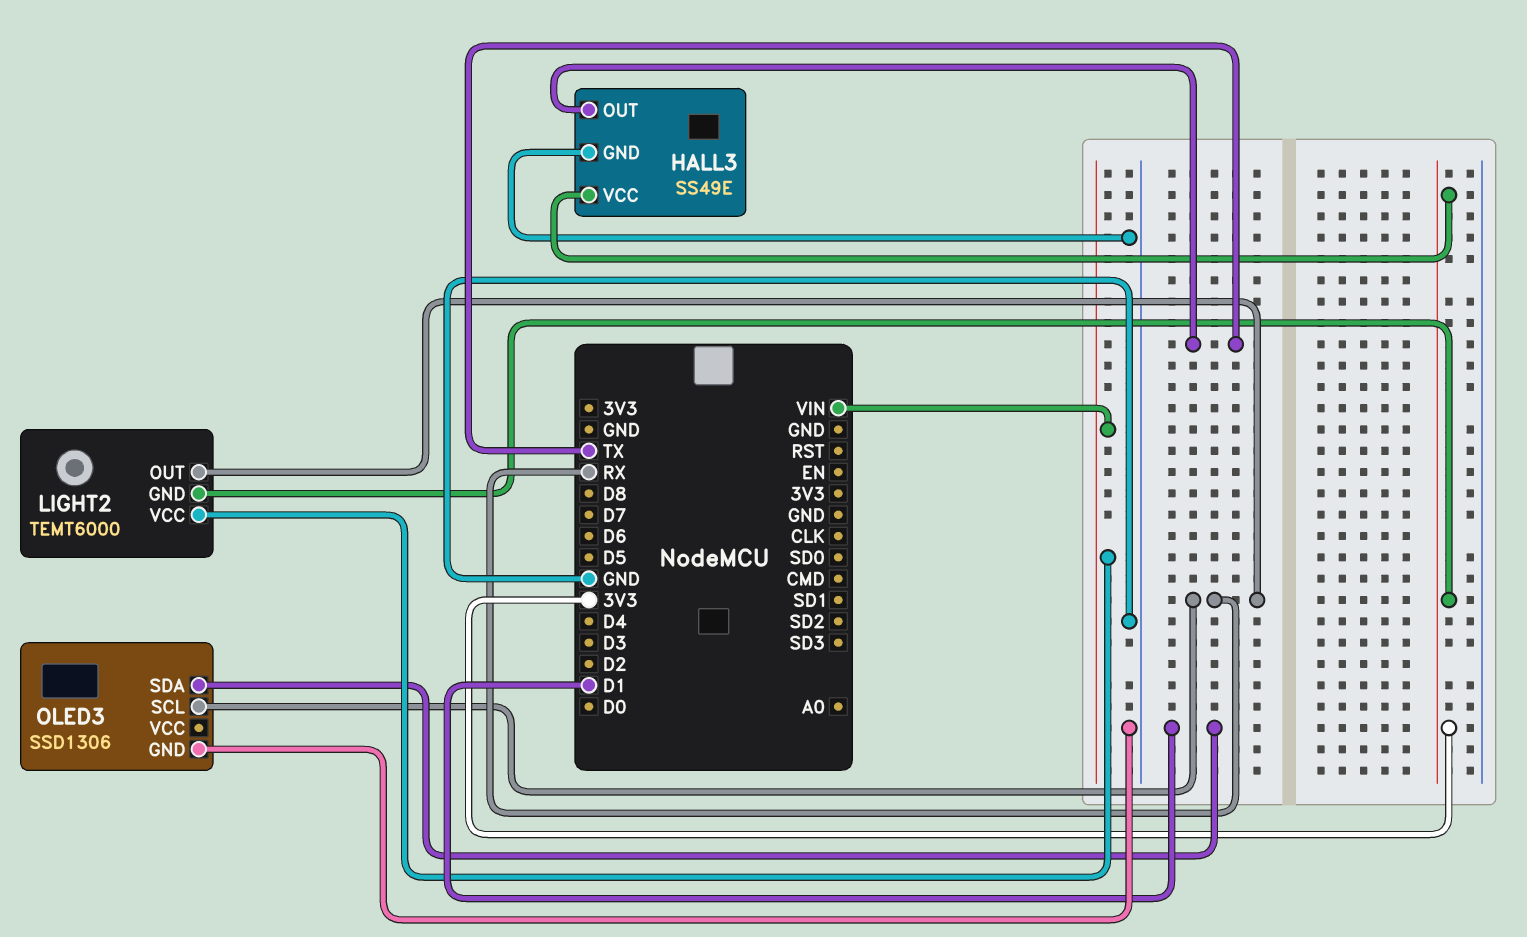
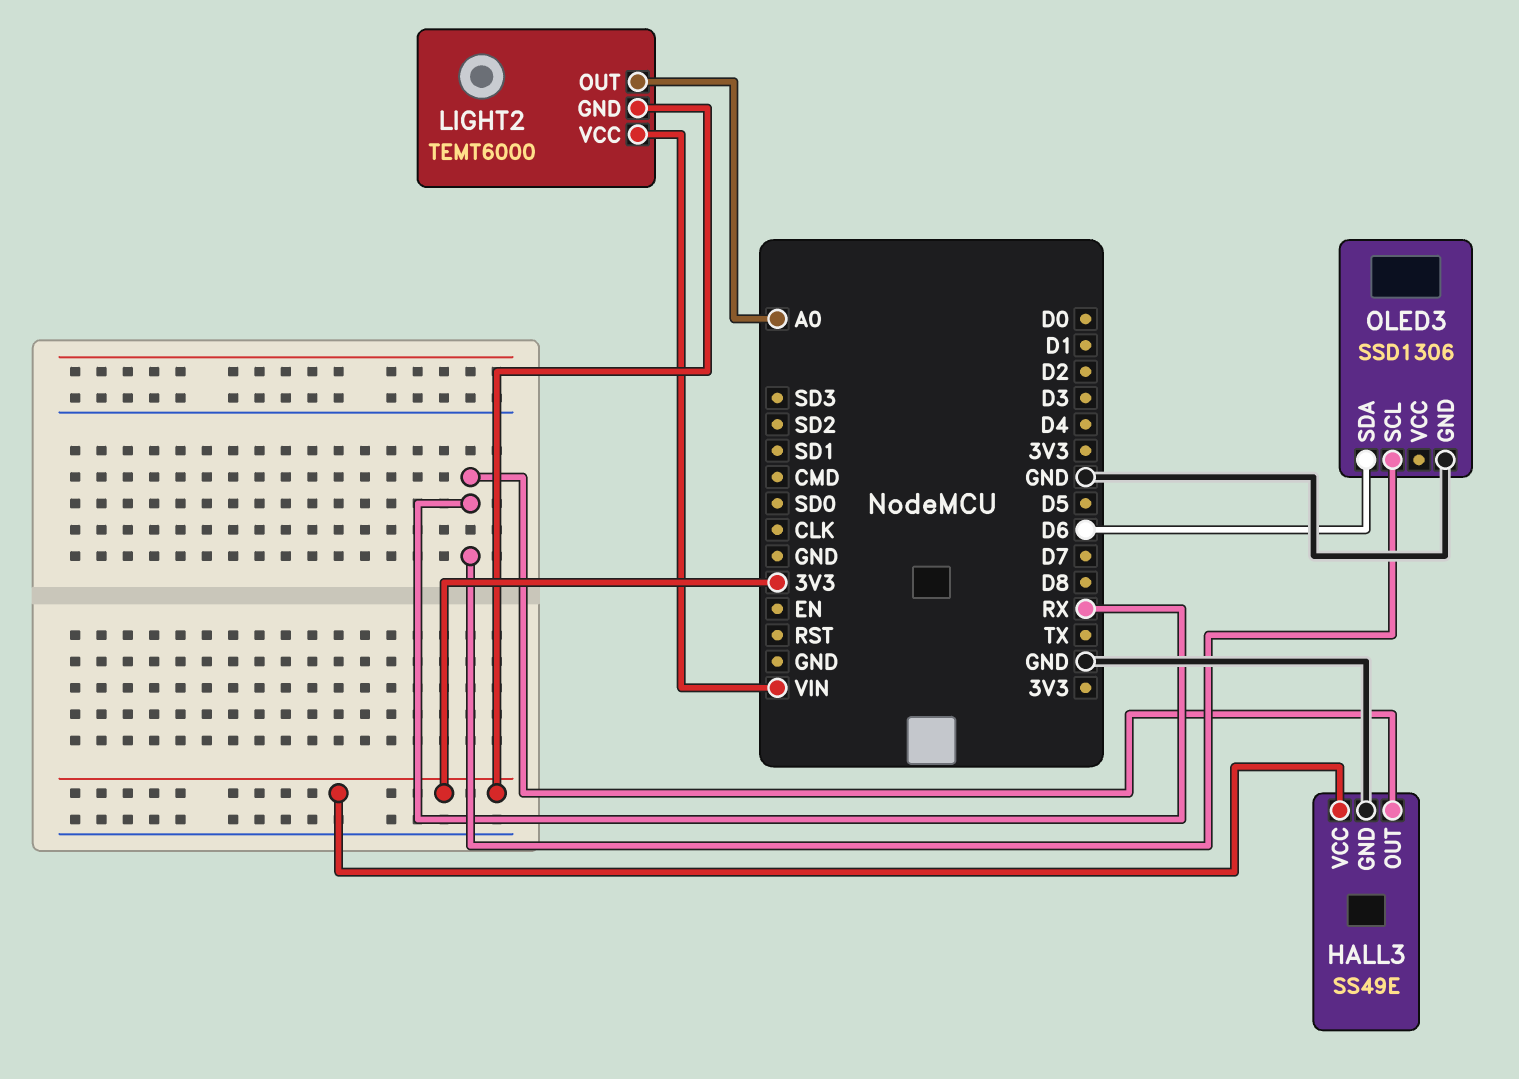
HALL3 pin OUT: TX -> RX
LIGHT2 pin OUT: RX -> A0
OLED3 pin SDA: D1 -> D6

